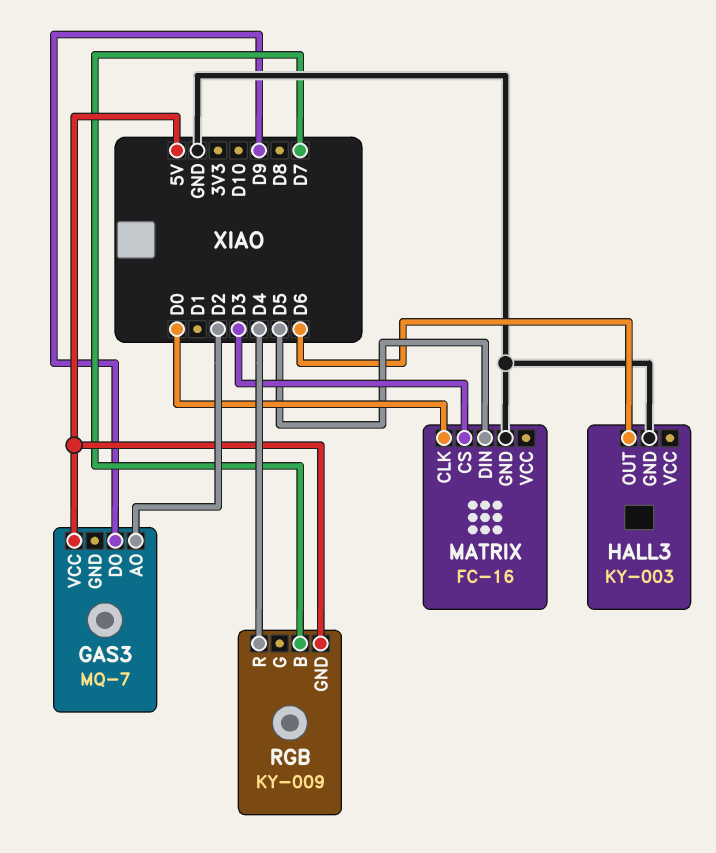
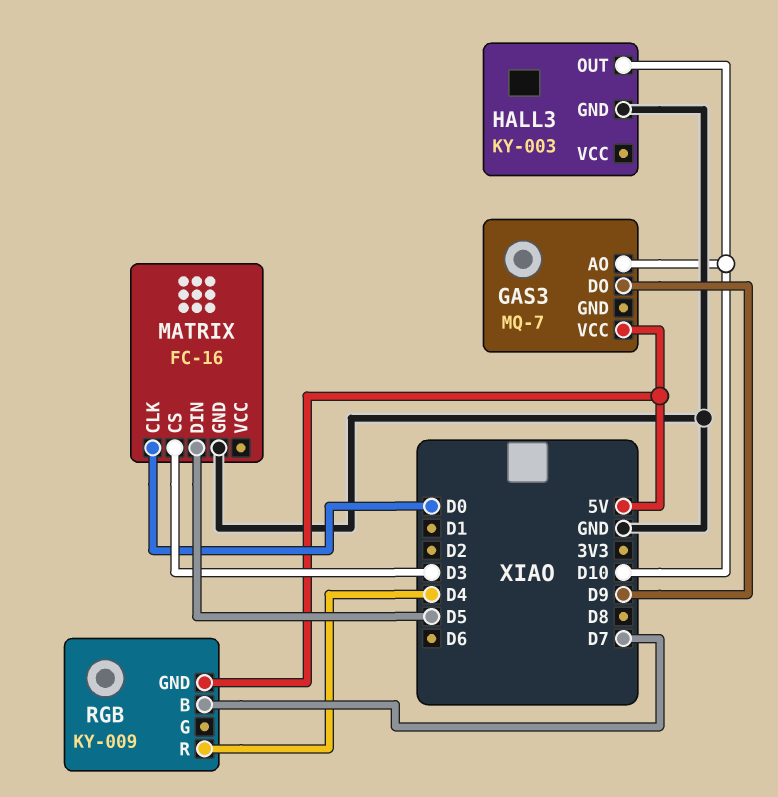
GAS3 pin AO: D2 -> D10
HALL3 pin OUT: D6 -> D10

